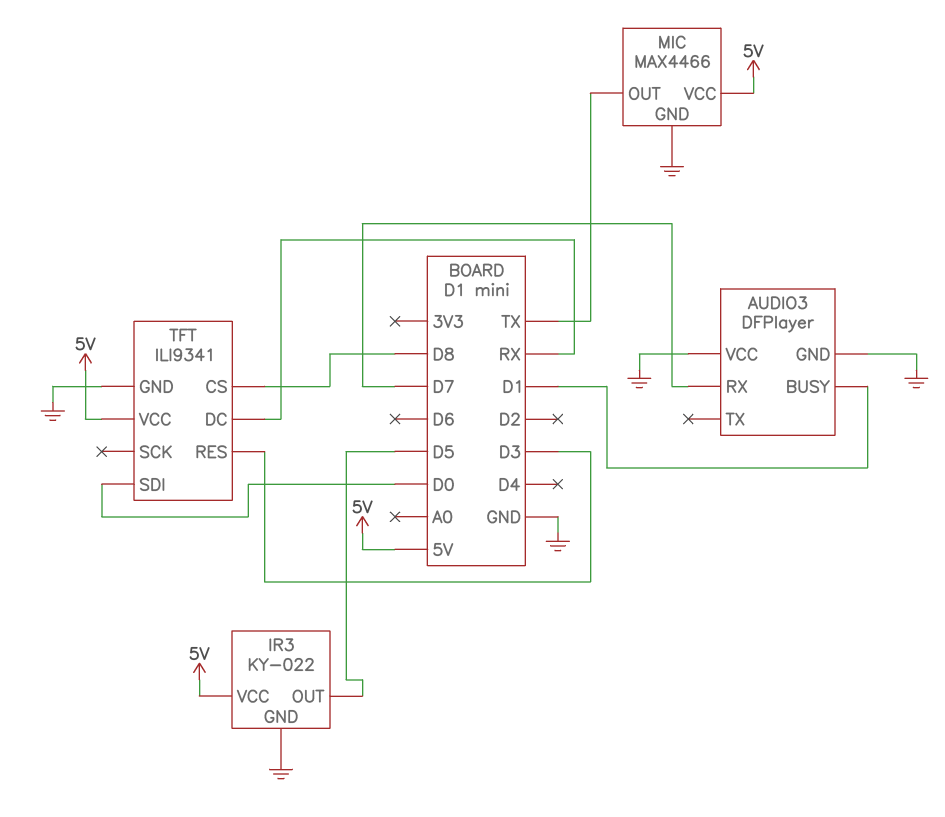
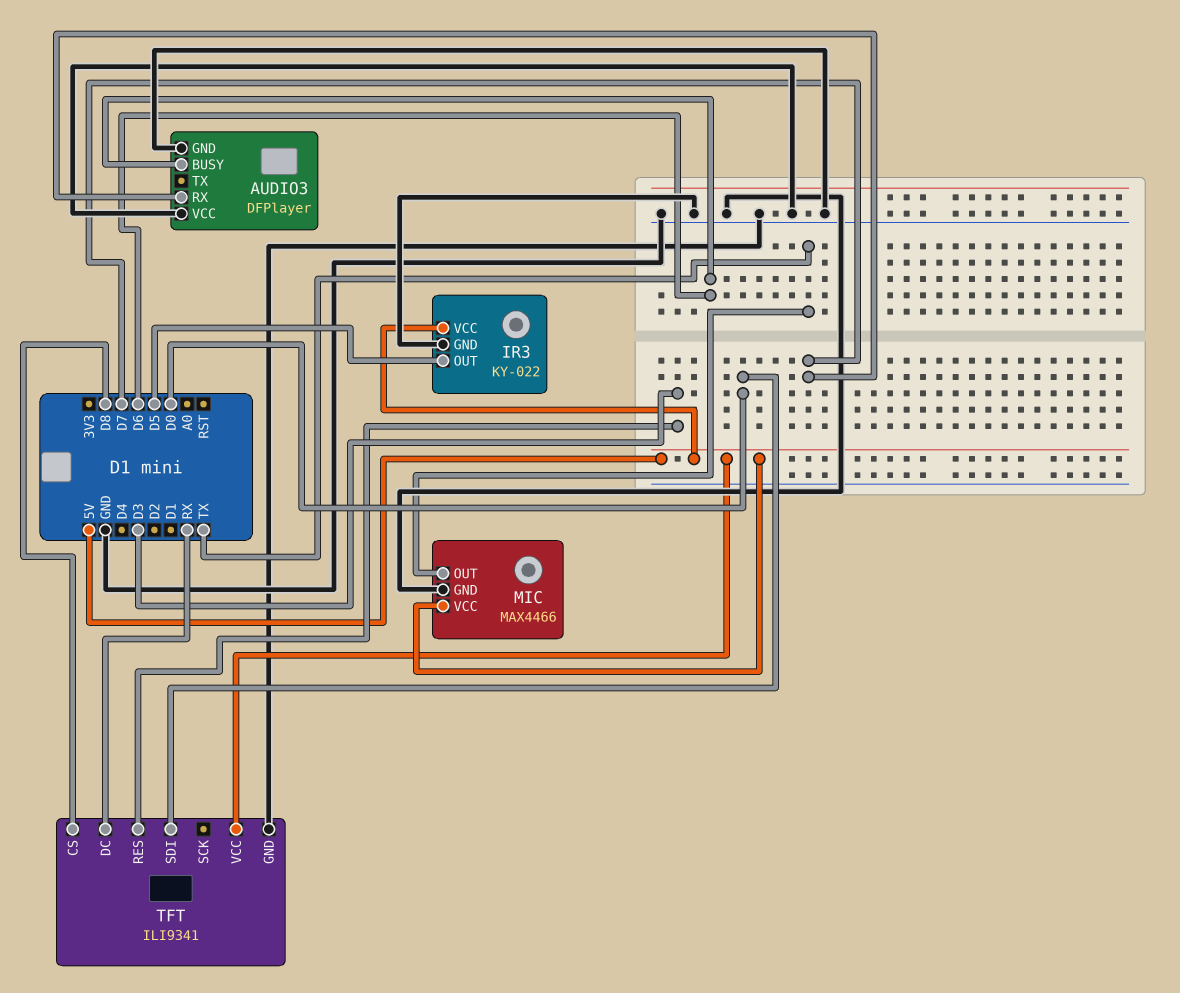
AUDIO3 pin BUSY: D1 -> D6

